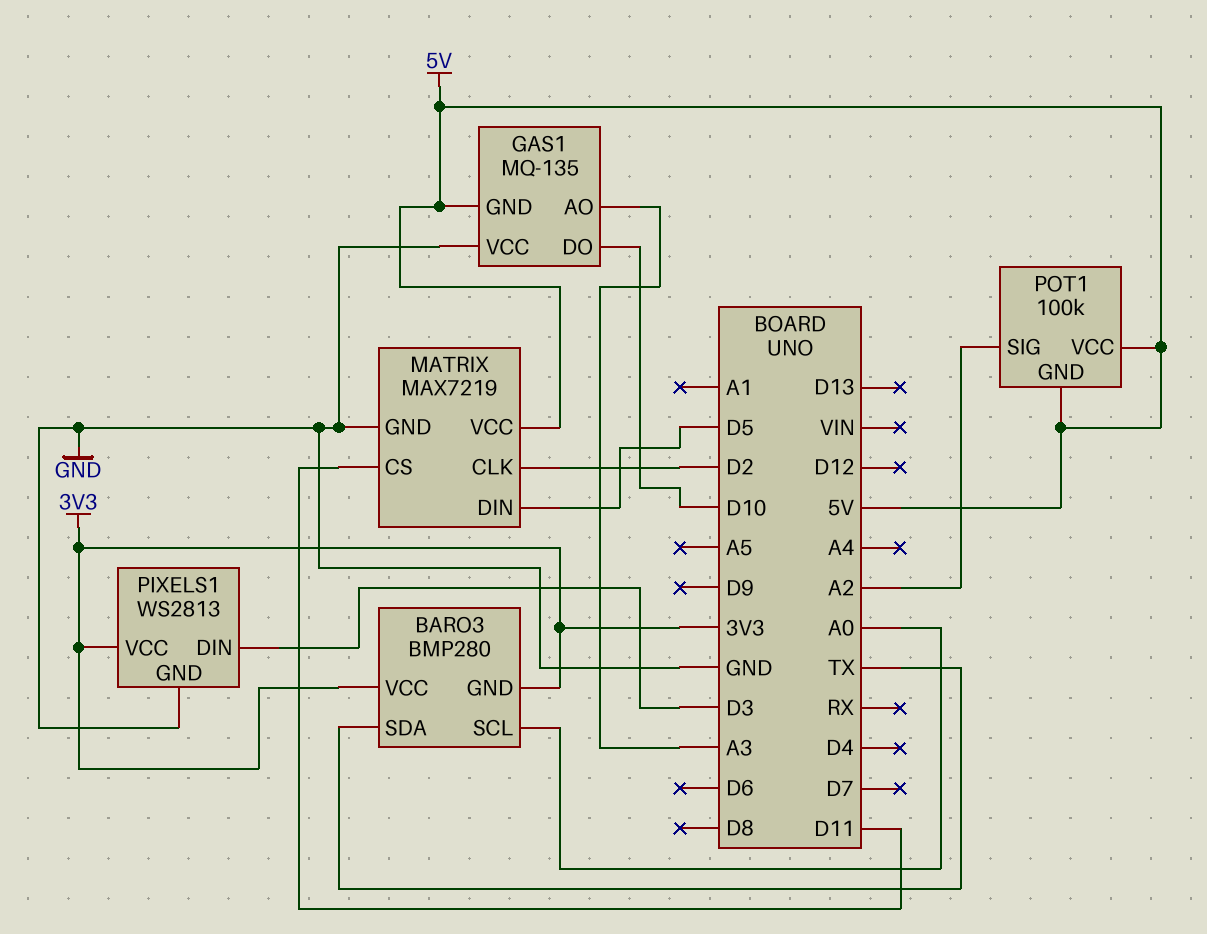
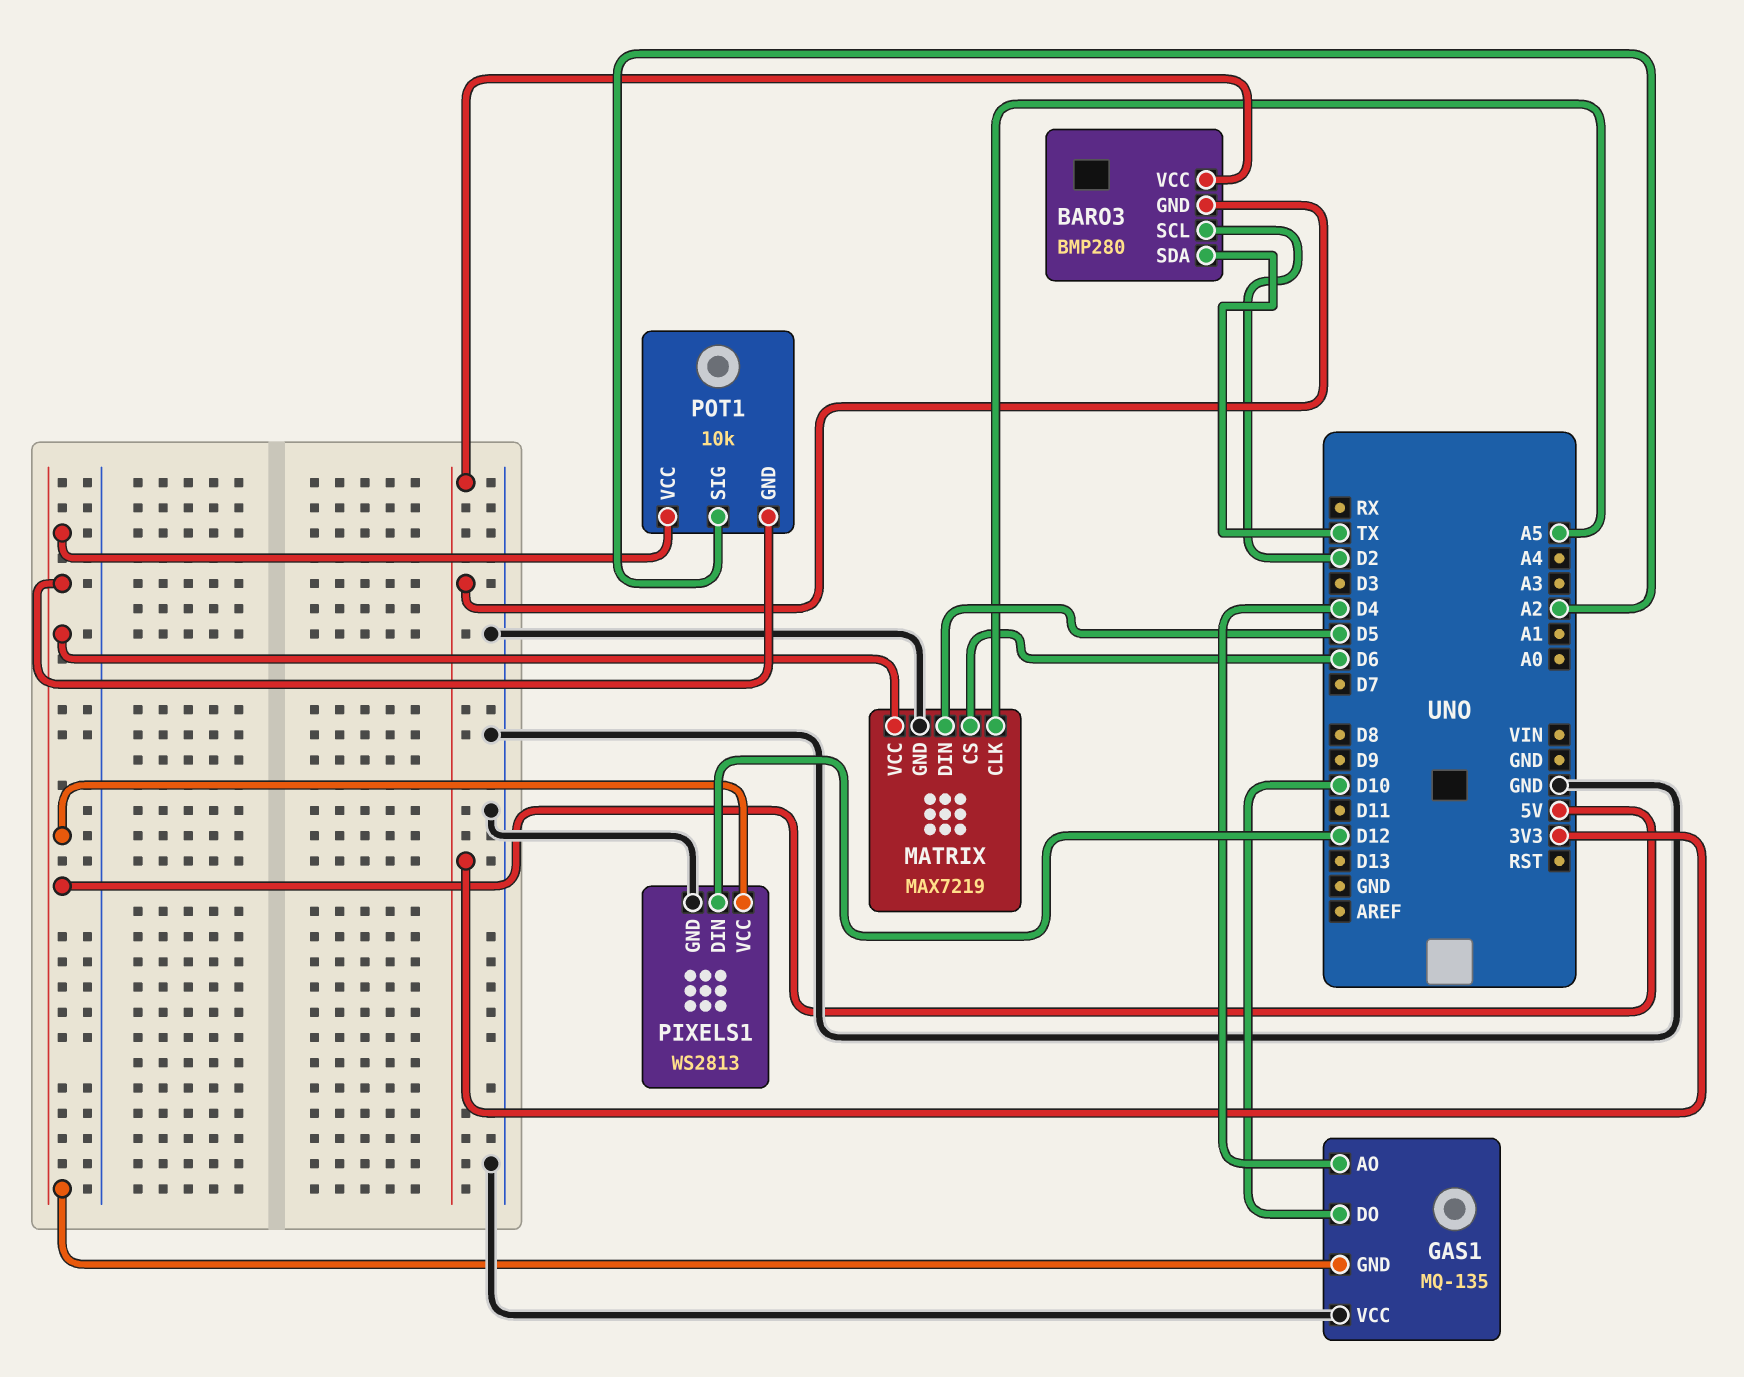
BARO3 pin SCL: A0 -> D2
GAS1 pin AO: A3 -> D4
MATRIX pin CLK: D2 -> A5
MATRIX pin CS: D11 -> D6
PIXELS1 pin DIN: D3 -> D12
PIXELS1 pin VCC: 3V3 -> 5V
POT1: 100k -> 10k

